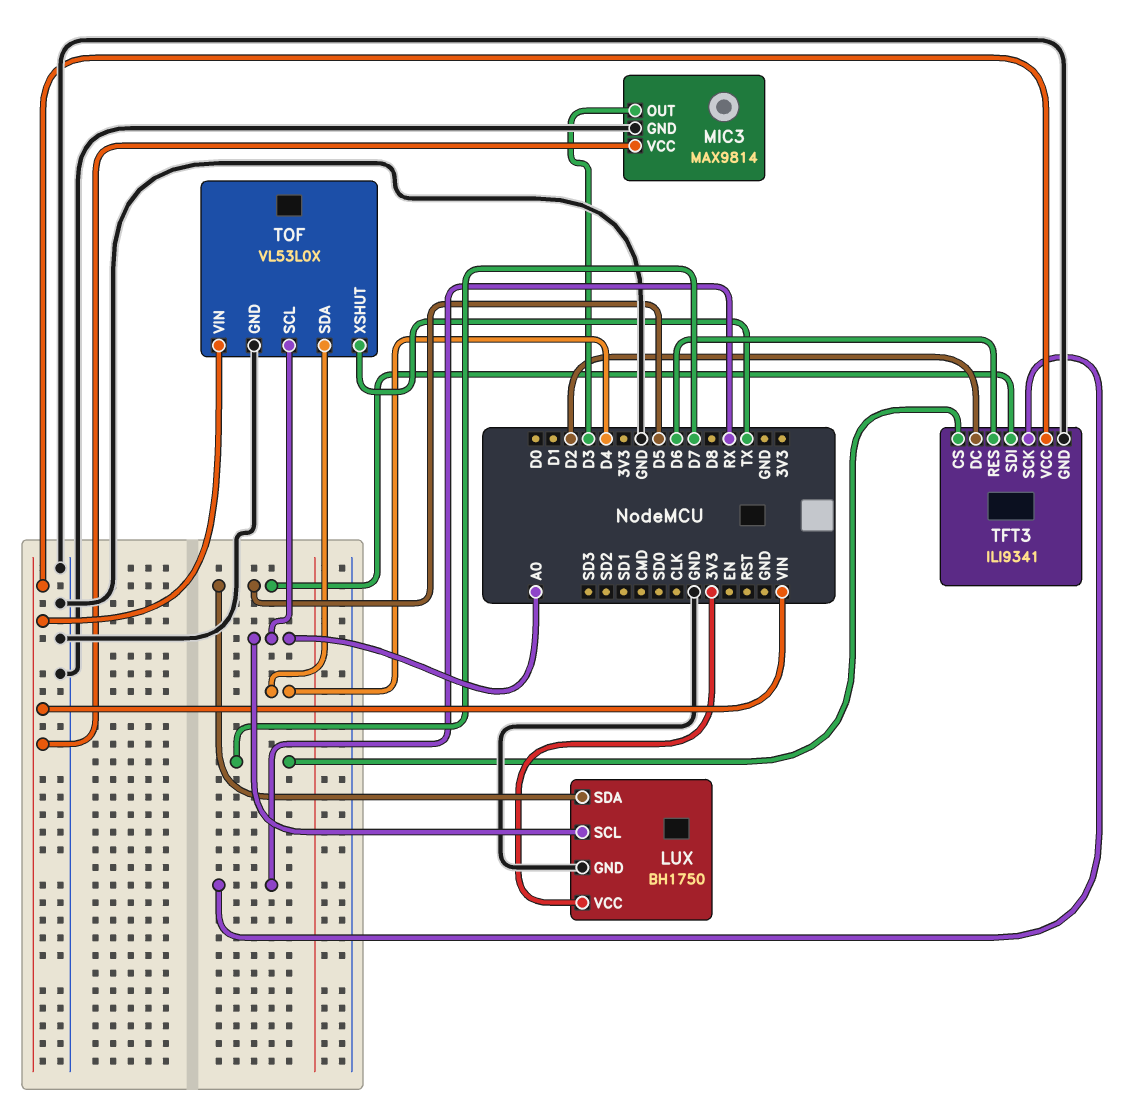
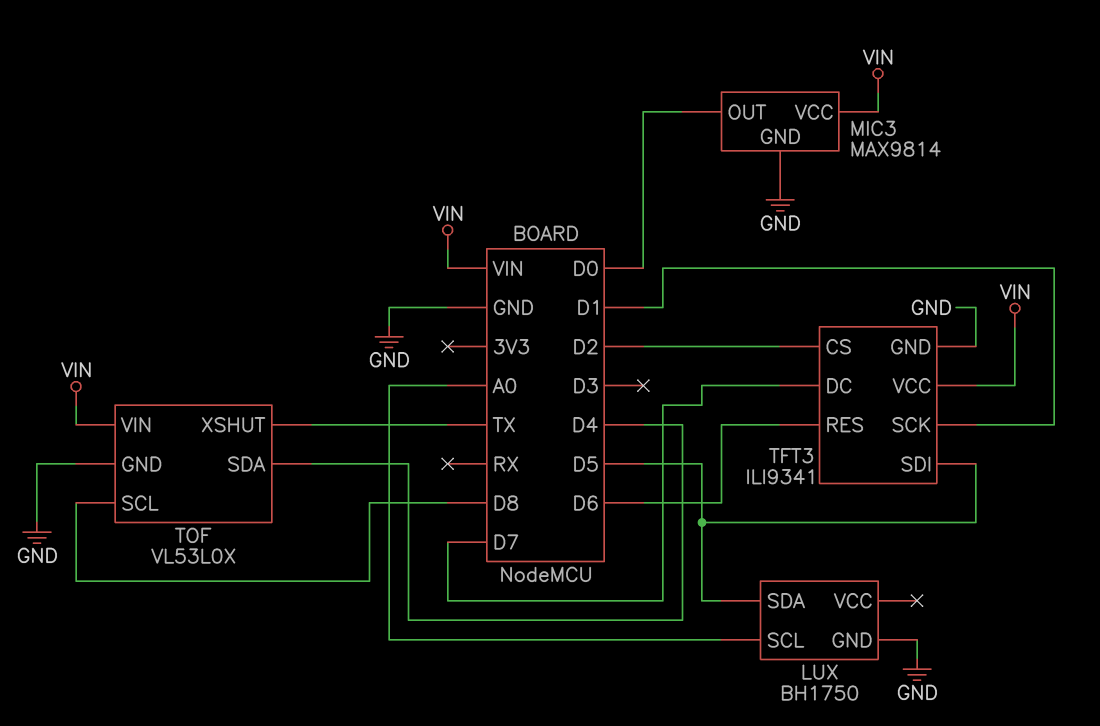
LUX pin VCC: 3V3 -> none
MIC3 pin OUT: D3 -> D0
TFT3 pin CS: D7 -> D2
TFT3 pin DC: D2 -> D7
TFT3 pin SCK: RX -> D1
TOF pin SCL: A0 -> D8

